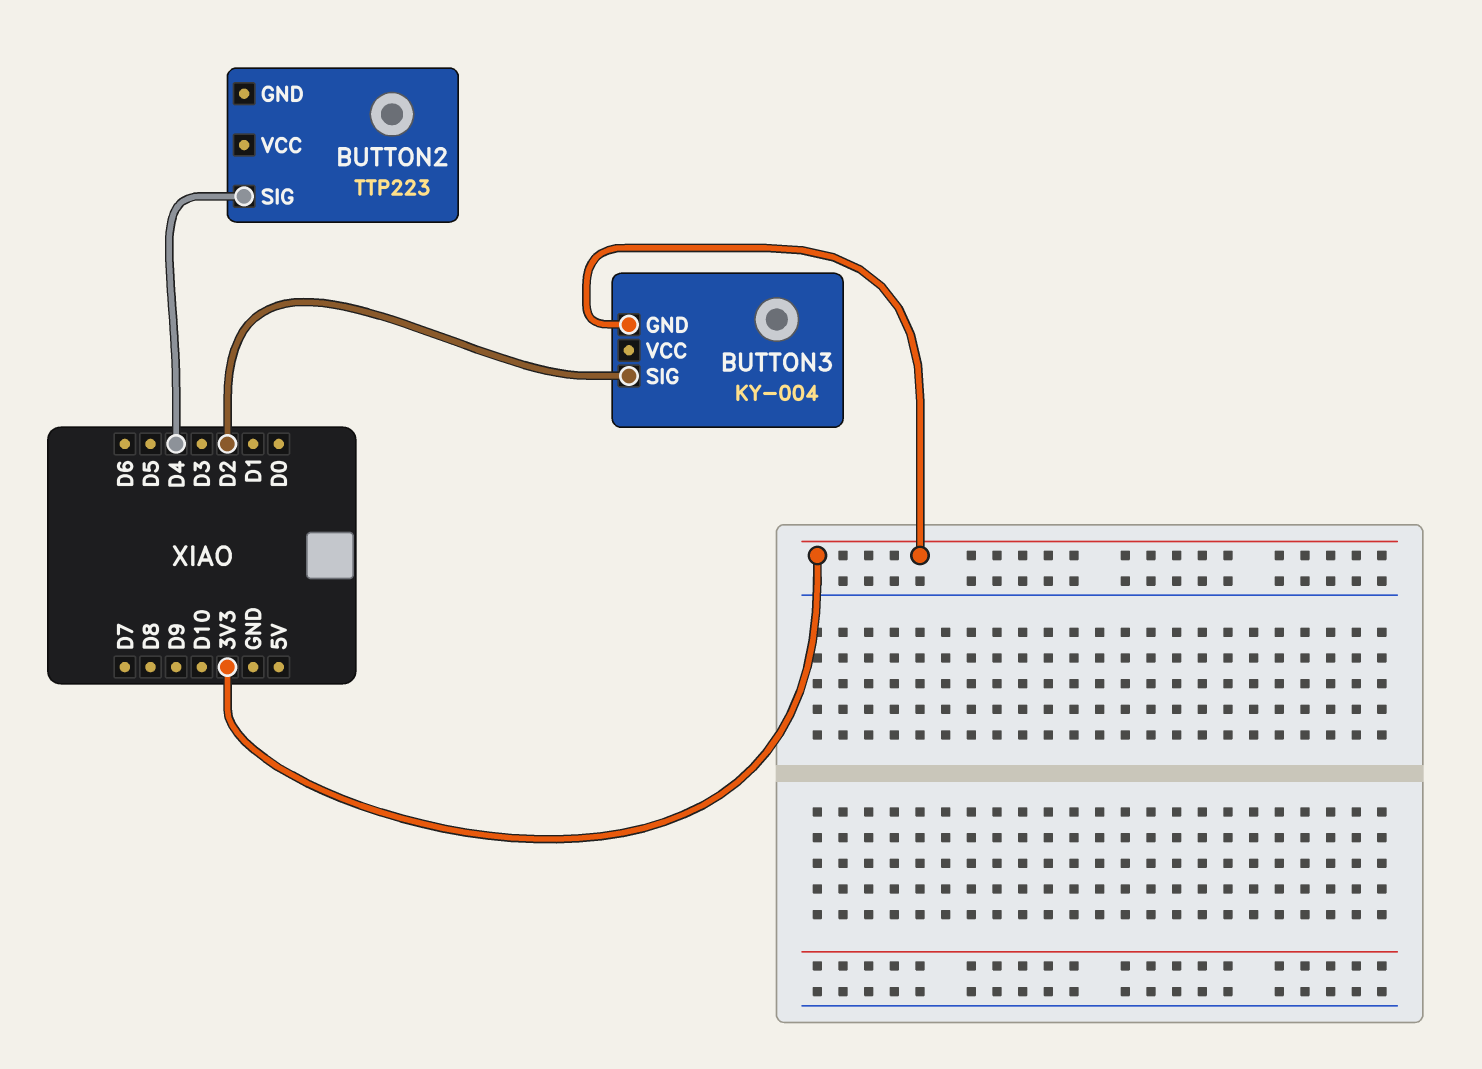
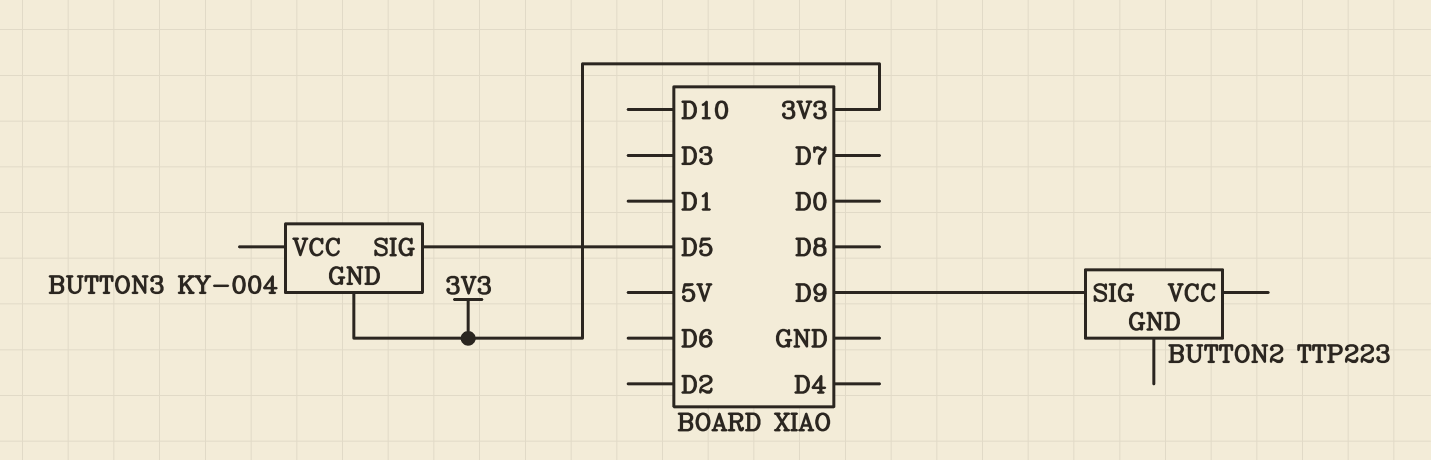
BUTTON2 pin SIG: D4 -> D9
BUTTON3 pin SIG: D2 -> D5

